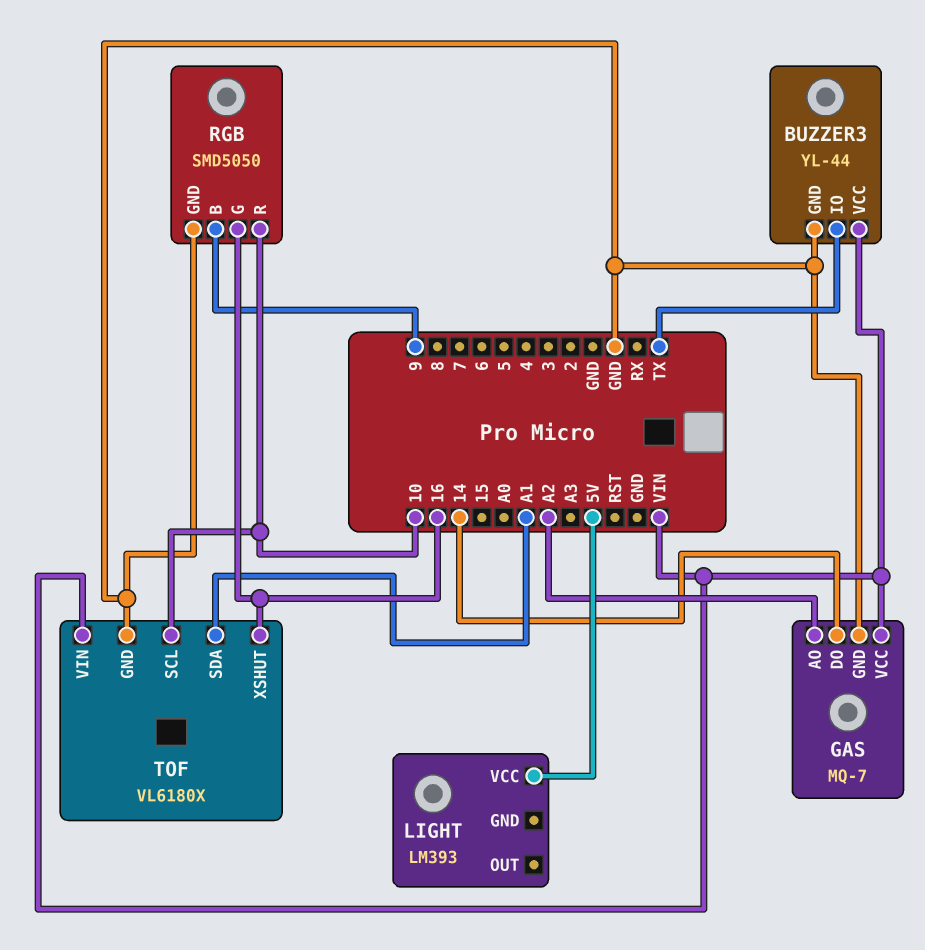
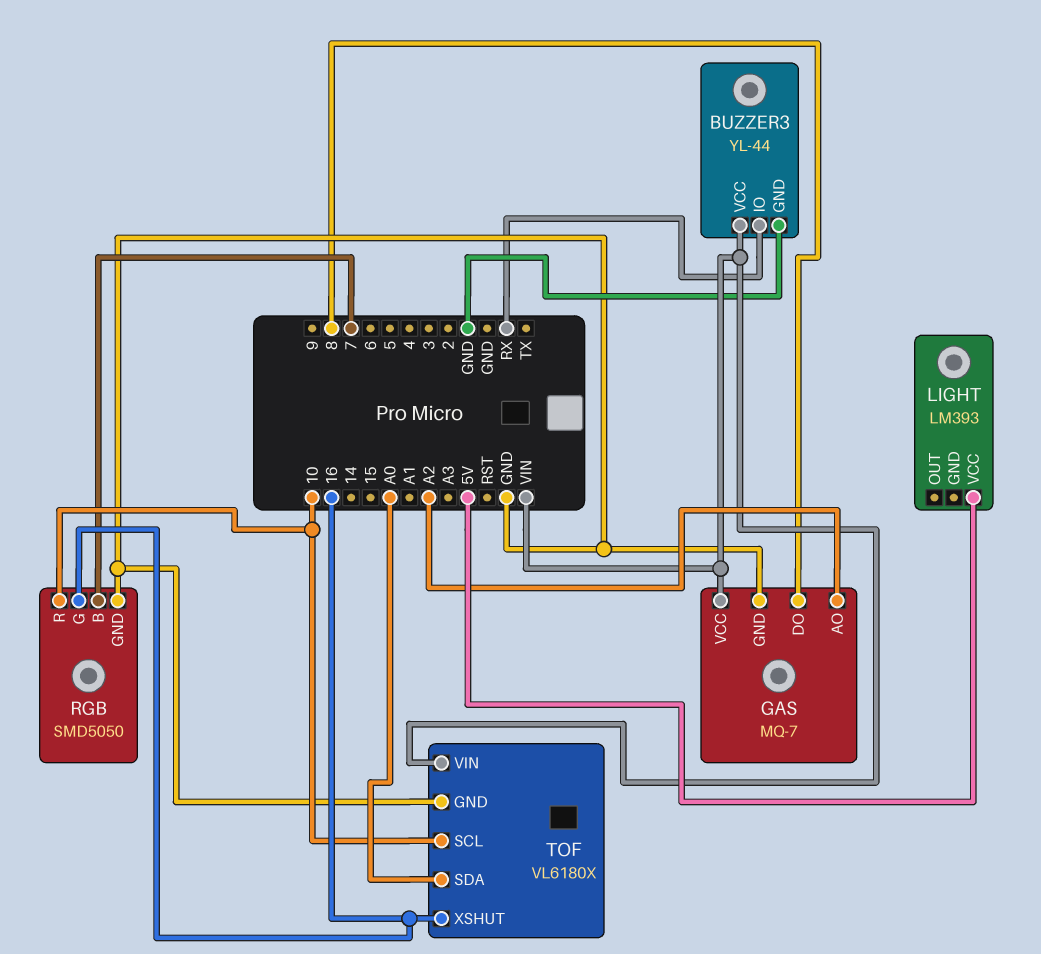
BUZZER3 pin IO: TX -> RX
GAS pin DO: 14 -> 8
RGB pin B: 9 -> 7
TOF pin SDA: A1 -> A0

